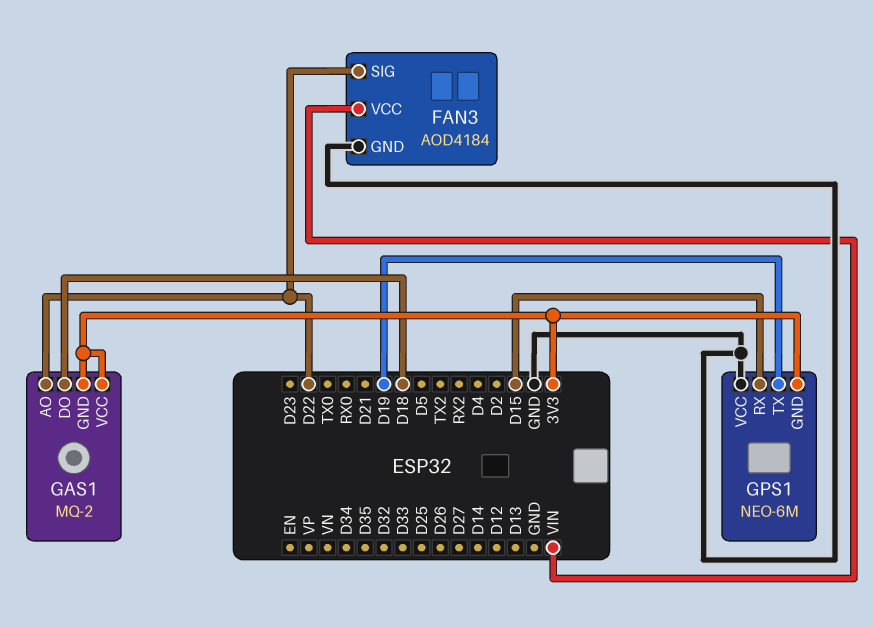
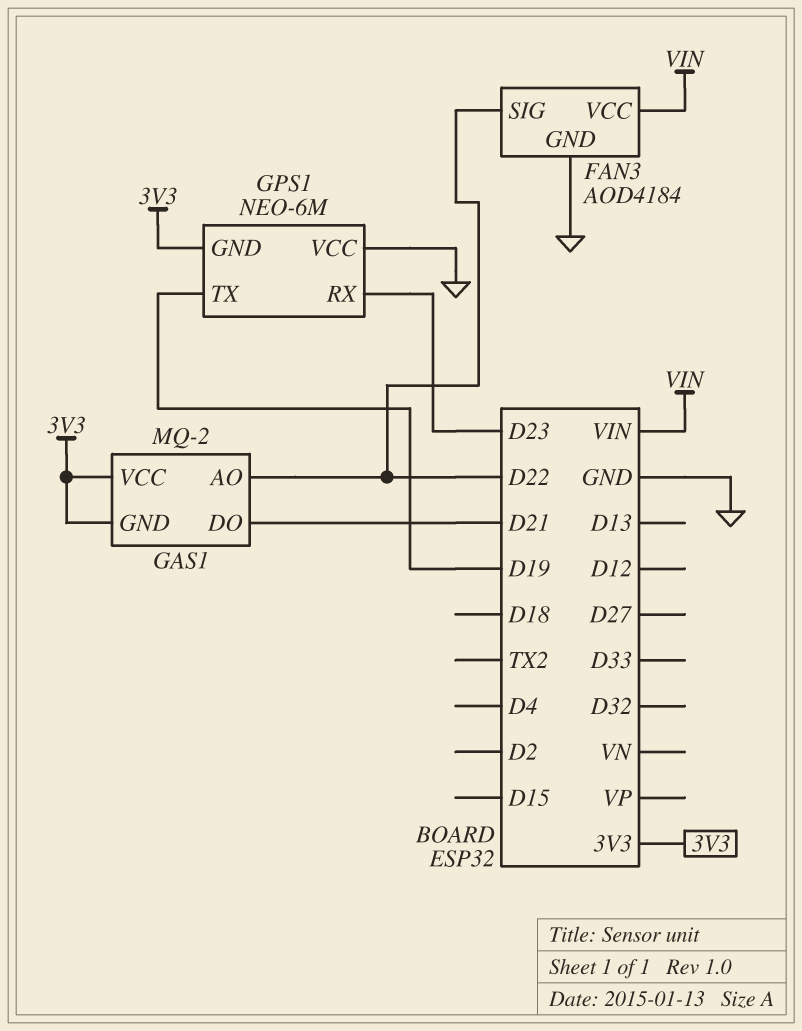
GAS1 pin DO: D18 -> D21
GPS1 pin RX: D15 -> D23

